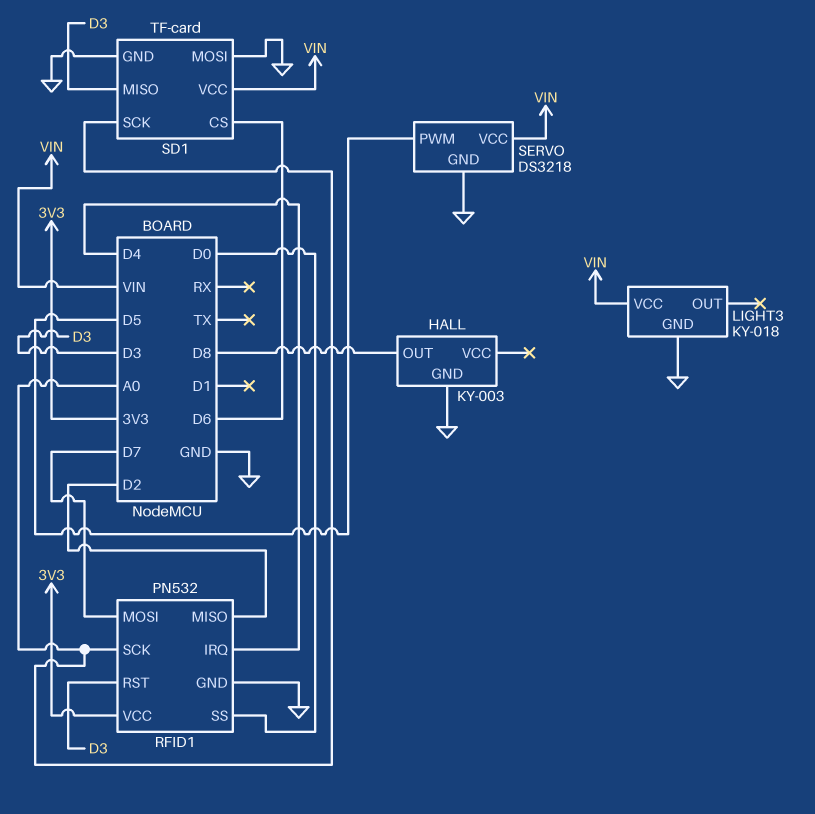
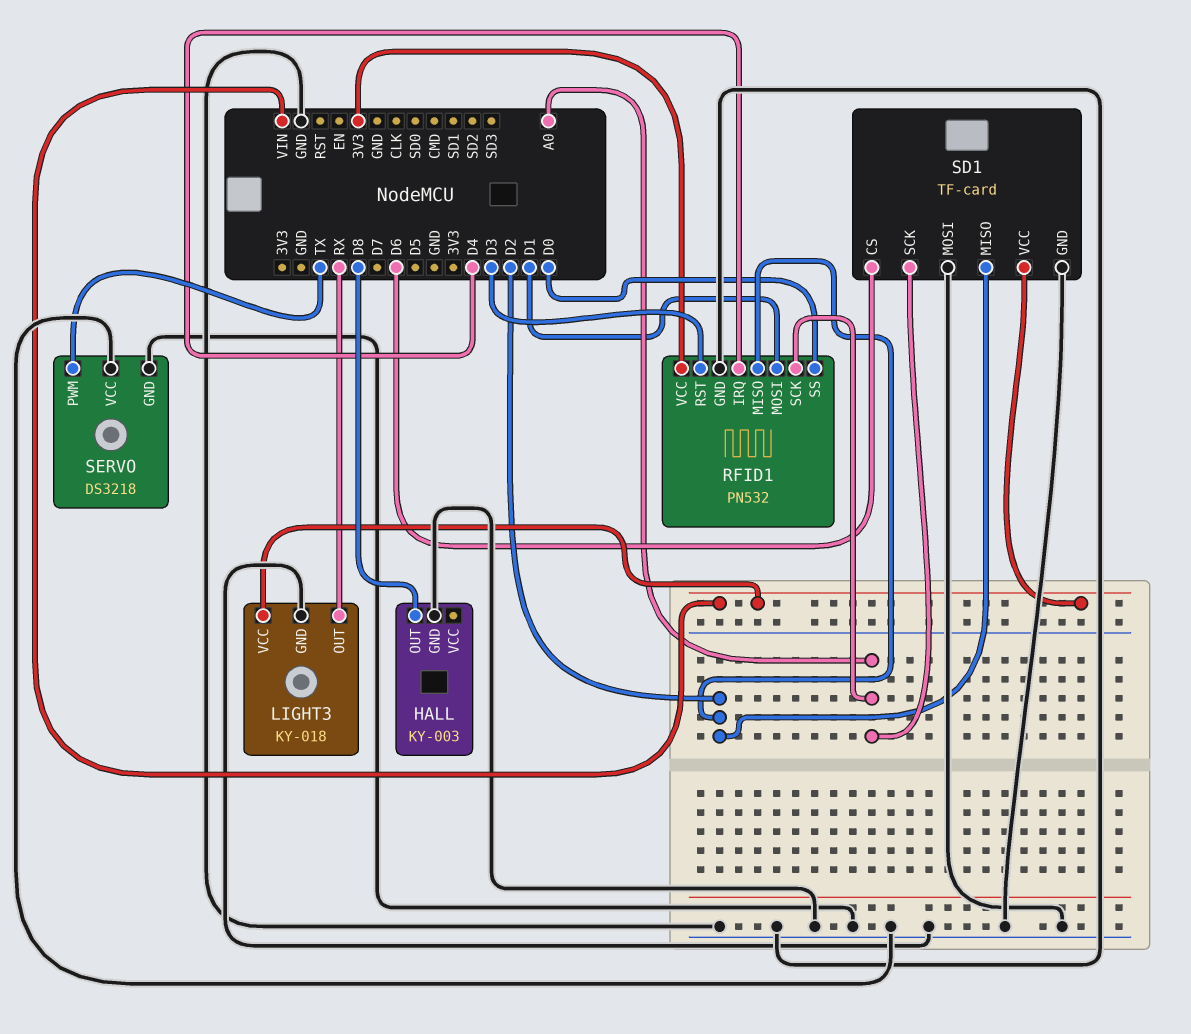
LIGHT3 pin OUT: none -> RX
RFID1 pin MOSI: D7 -> D1
SD1 pin MISO: D3 -> D2
SERVO pin PWM: D5 -> TX
SERVO pin VCC: VIN -> GND

